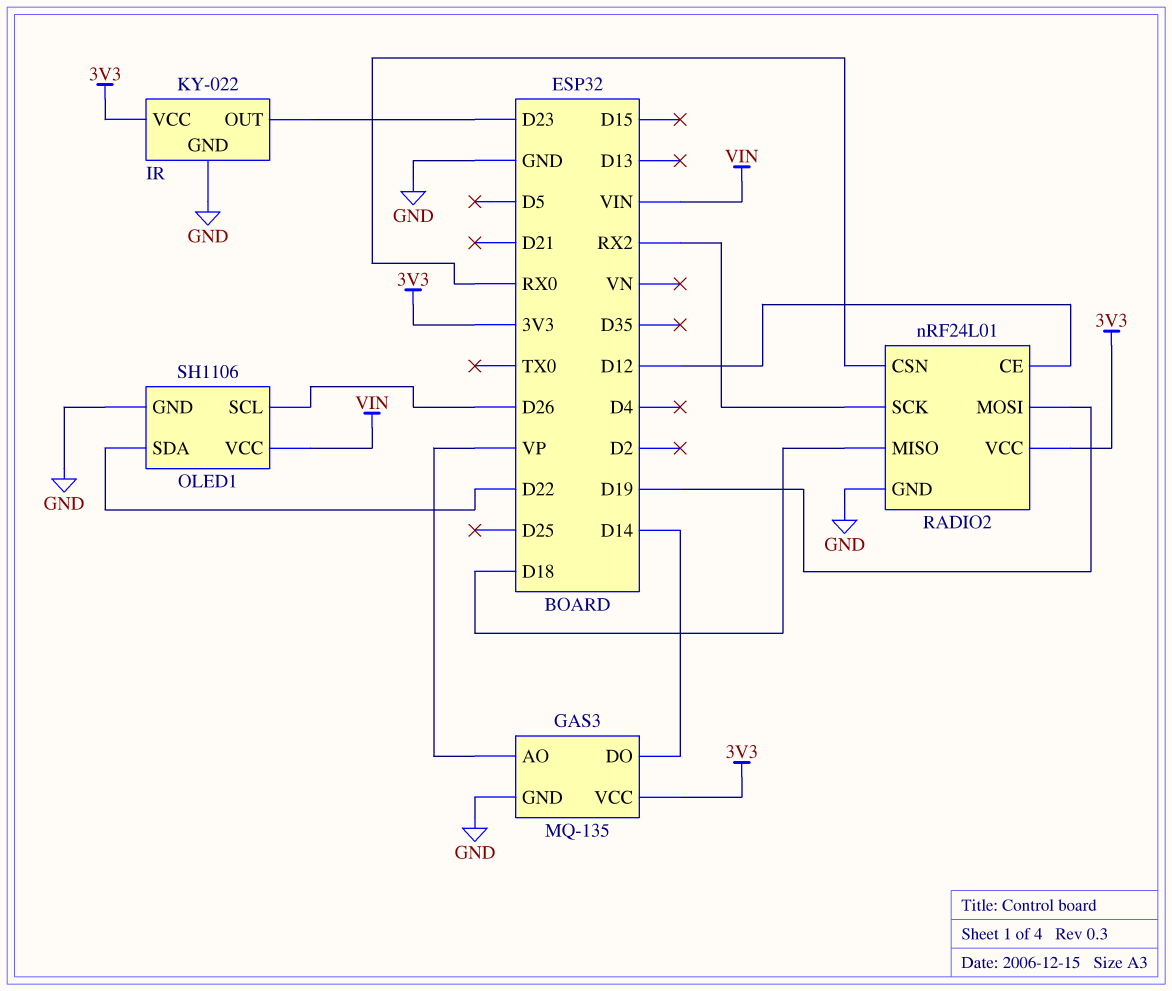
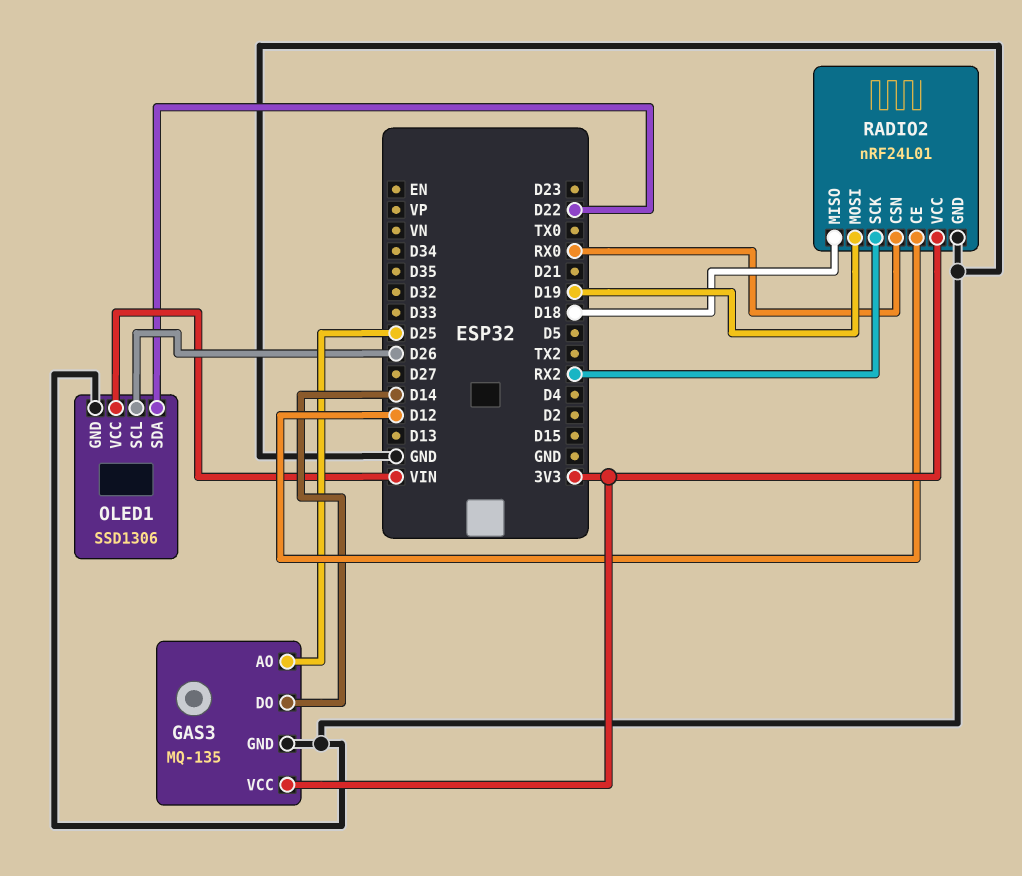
GAS3 pin AO: VP -> D25
IR: KY-022 -> none
IR pin GND: GND -> none
IR pin OUT: D23 -> none
IR pin VCC: 3V3 -> none
OLED1: SH1106 -> SSD1306

